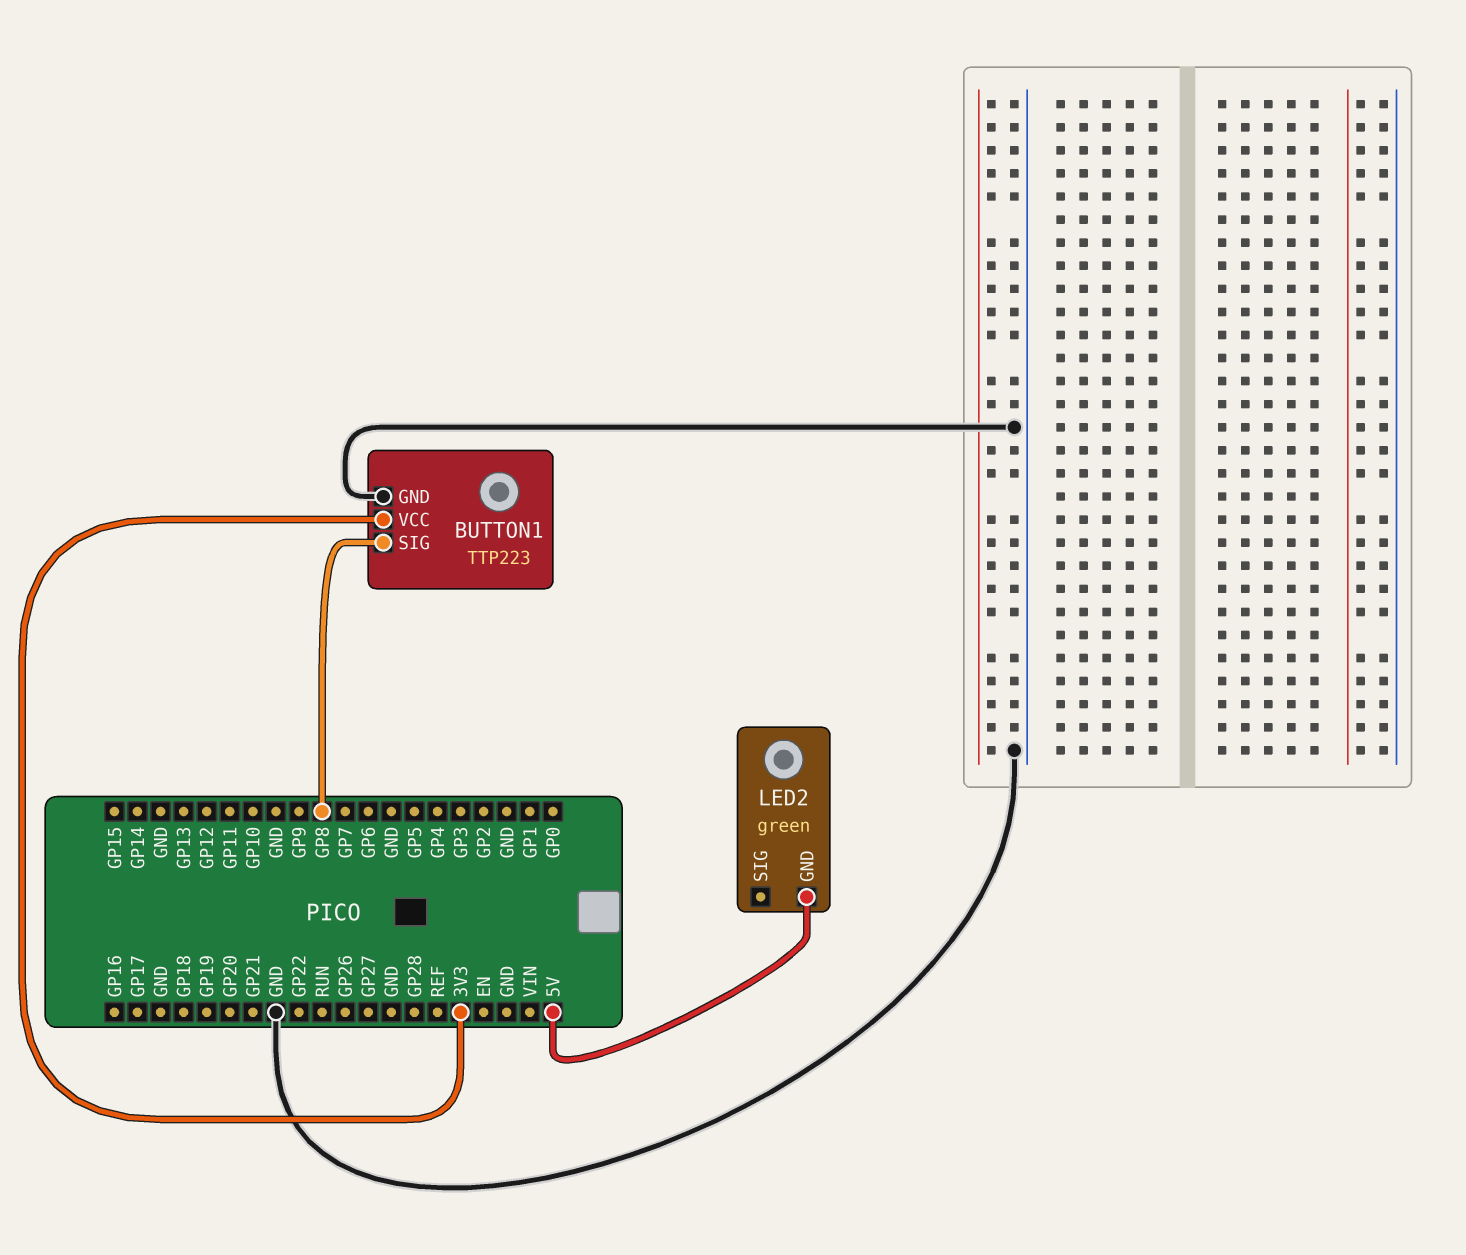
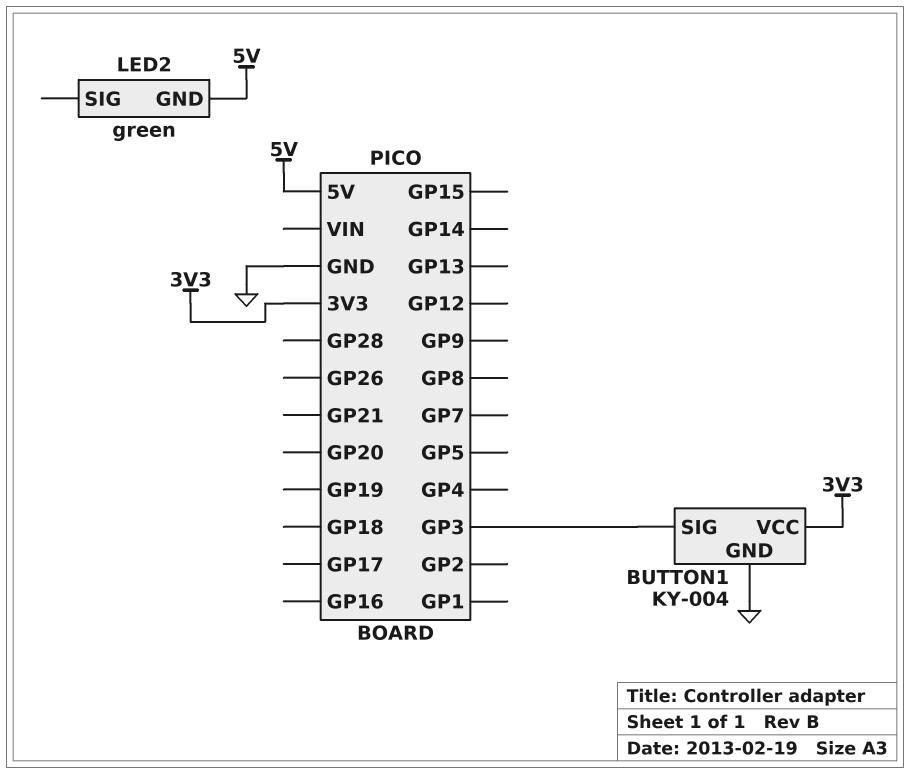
BUTTON1: TTP223 -> KY-004
BUTTON1 pin SIG: GP8 -> GP3

